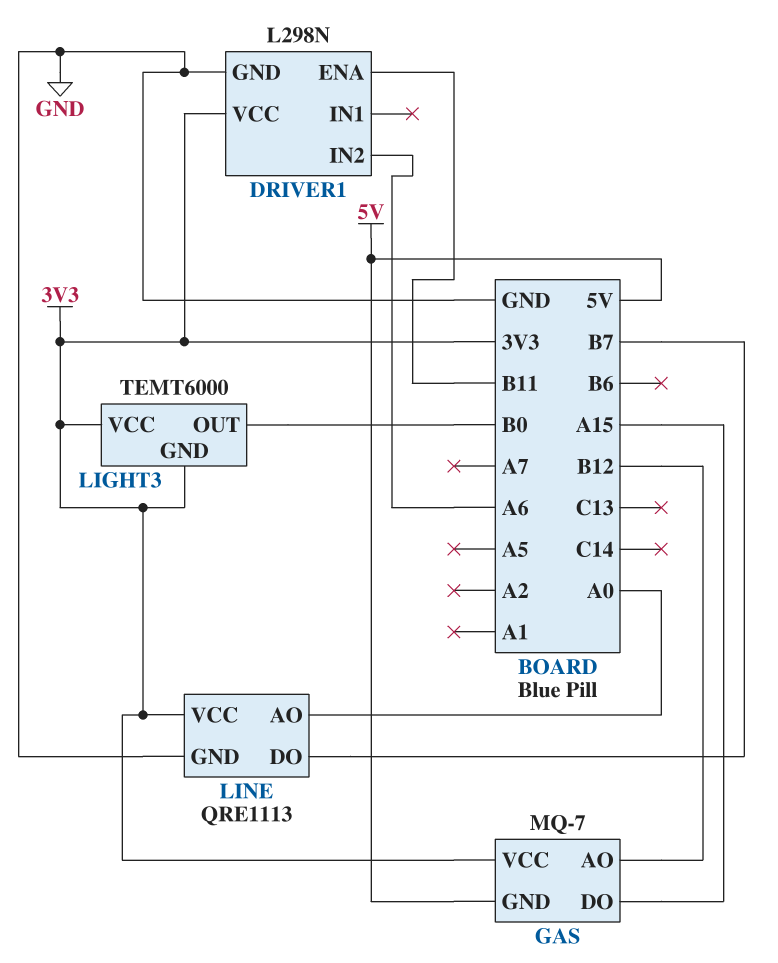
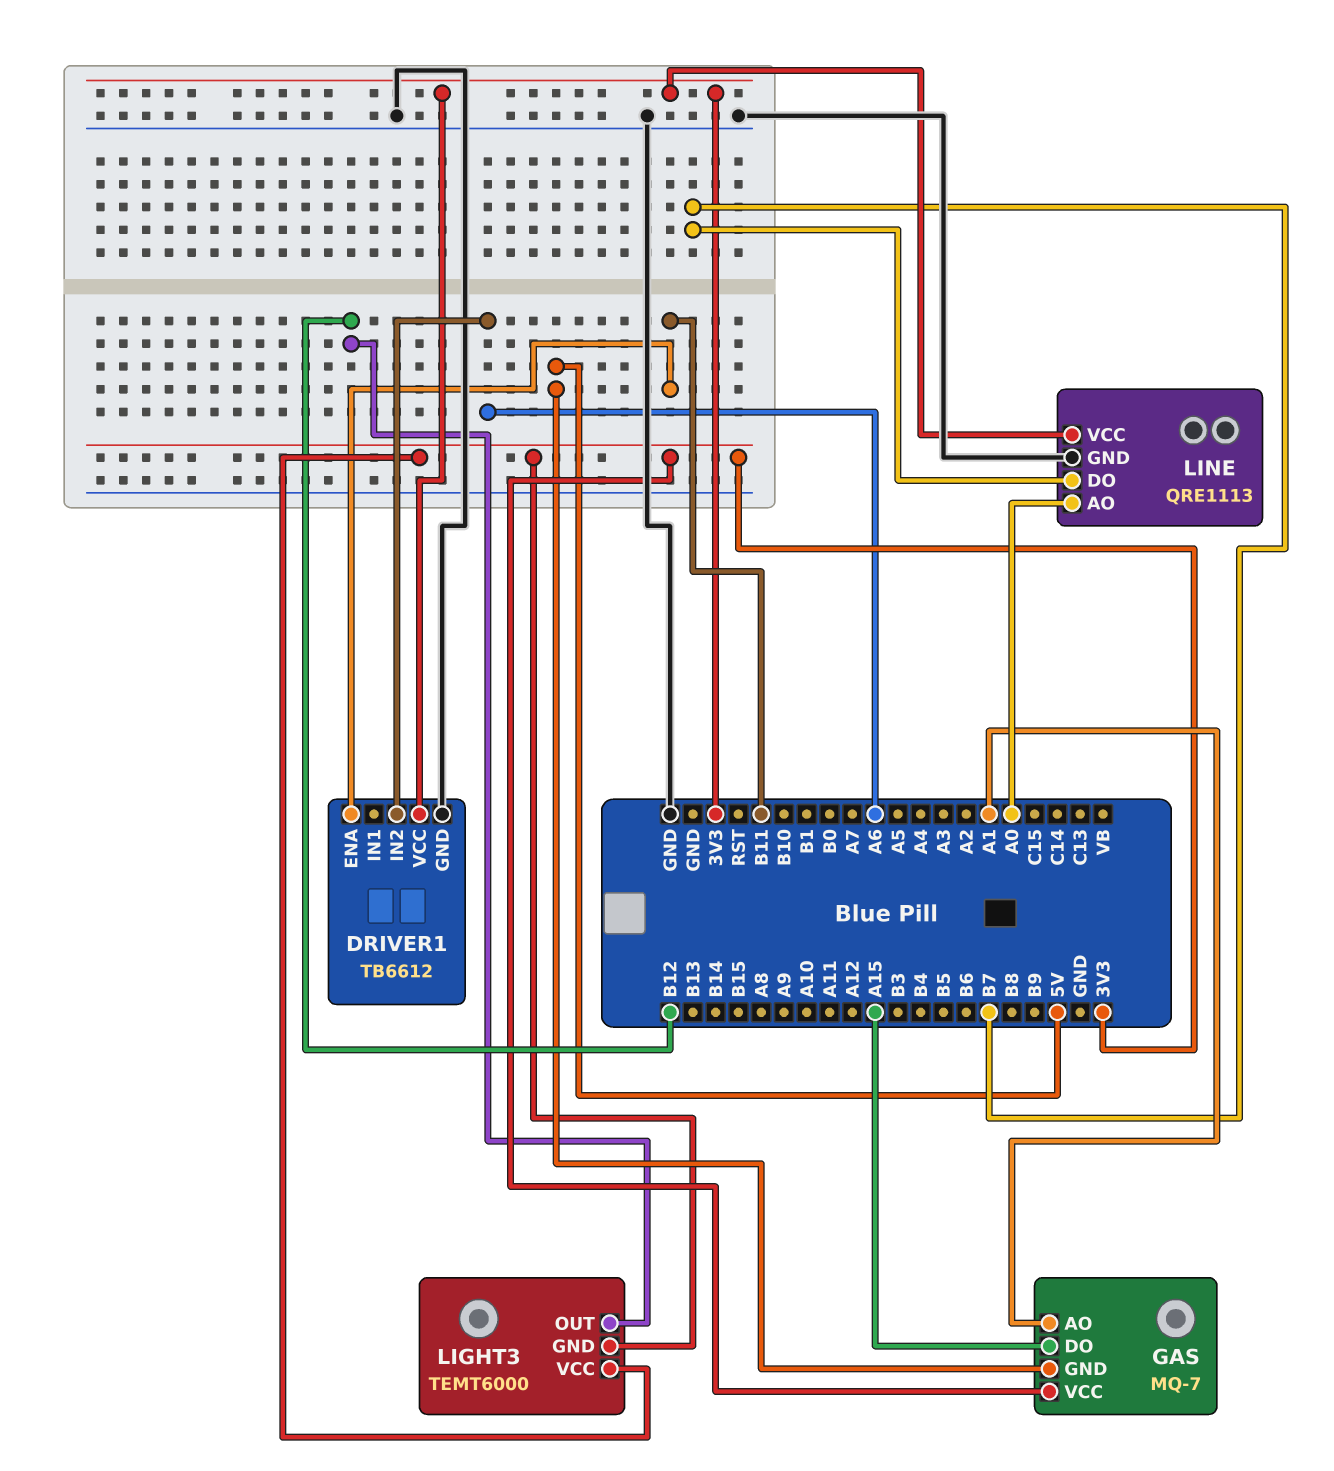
DRIVER1: L298N -> TB6612
GAS pin AO: B12 -> A1
LIGHT3 pin OUT: B0 -> B12

